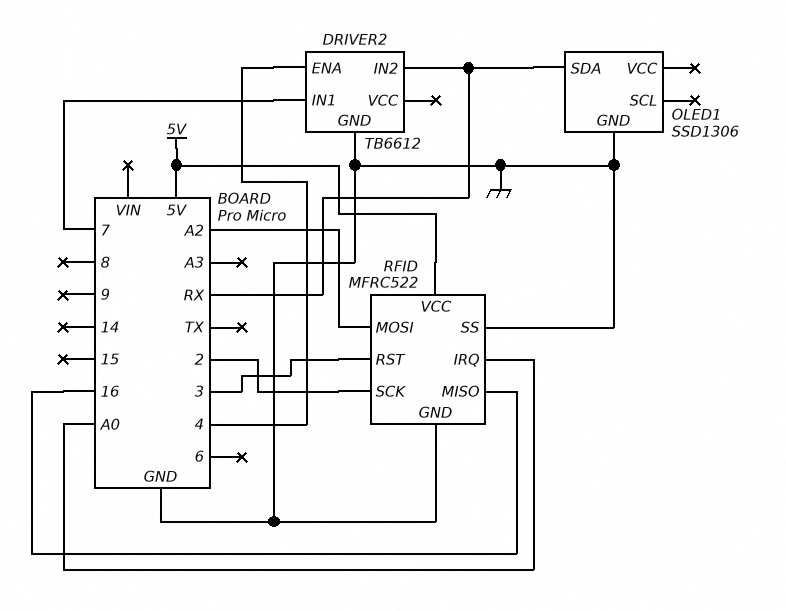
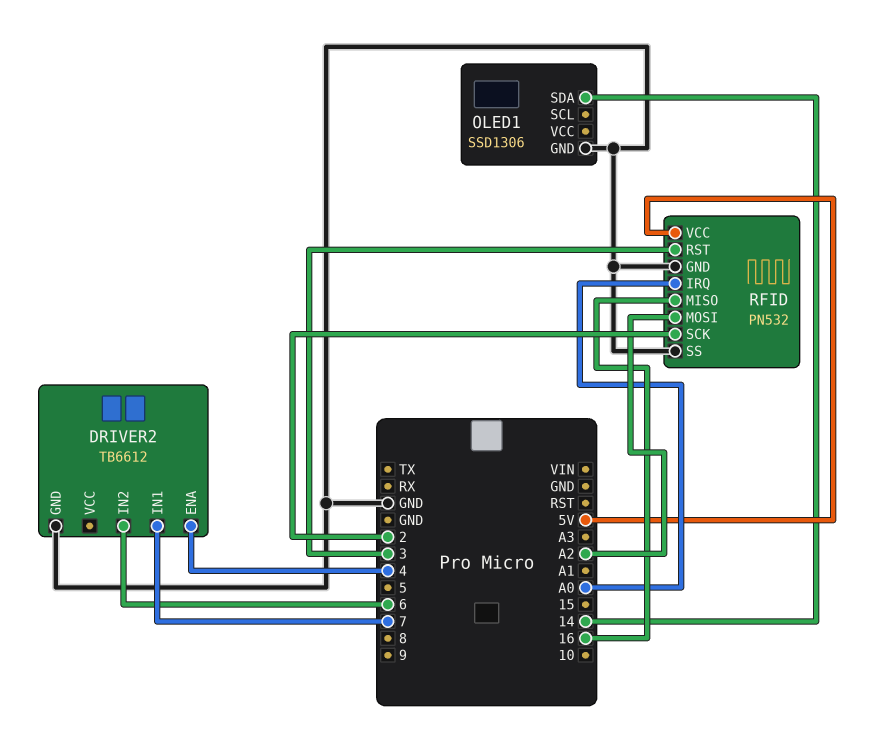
DRIVER2 pin IN2: RX -> 6
OLED1 pin SDA: RX -> 14
RFID: MFRC522 -> PN532

